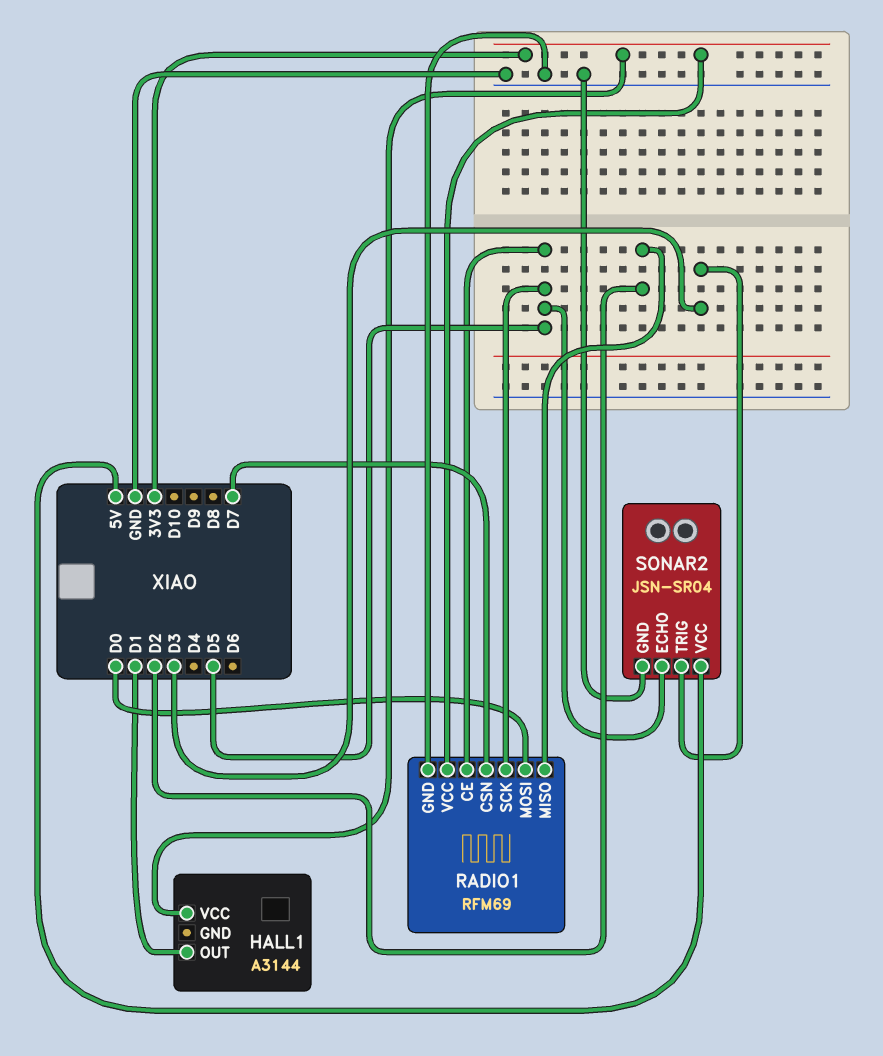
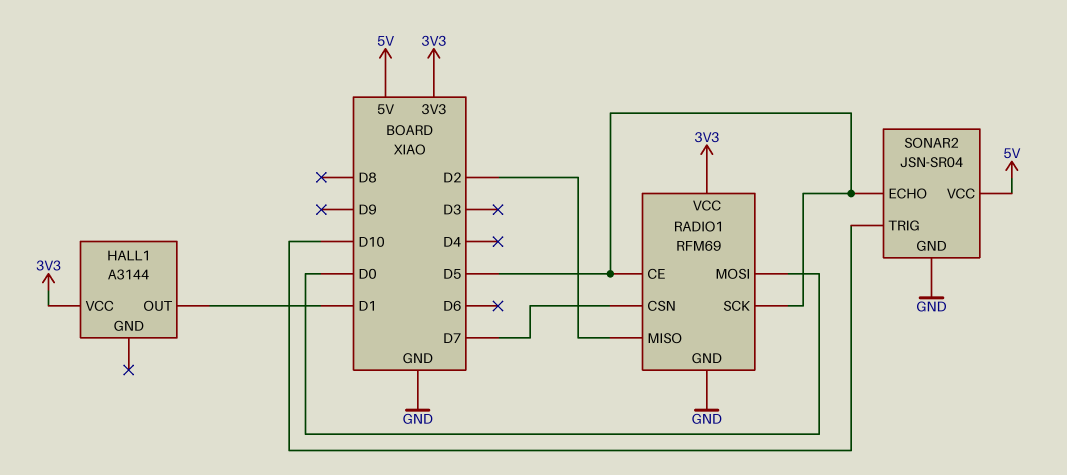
SONAR2 pin TRIG: D3 -> D10

